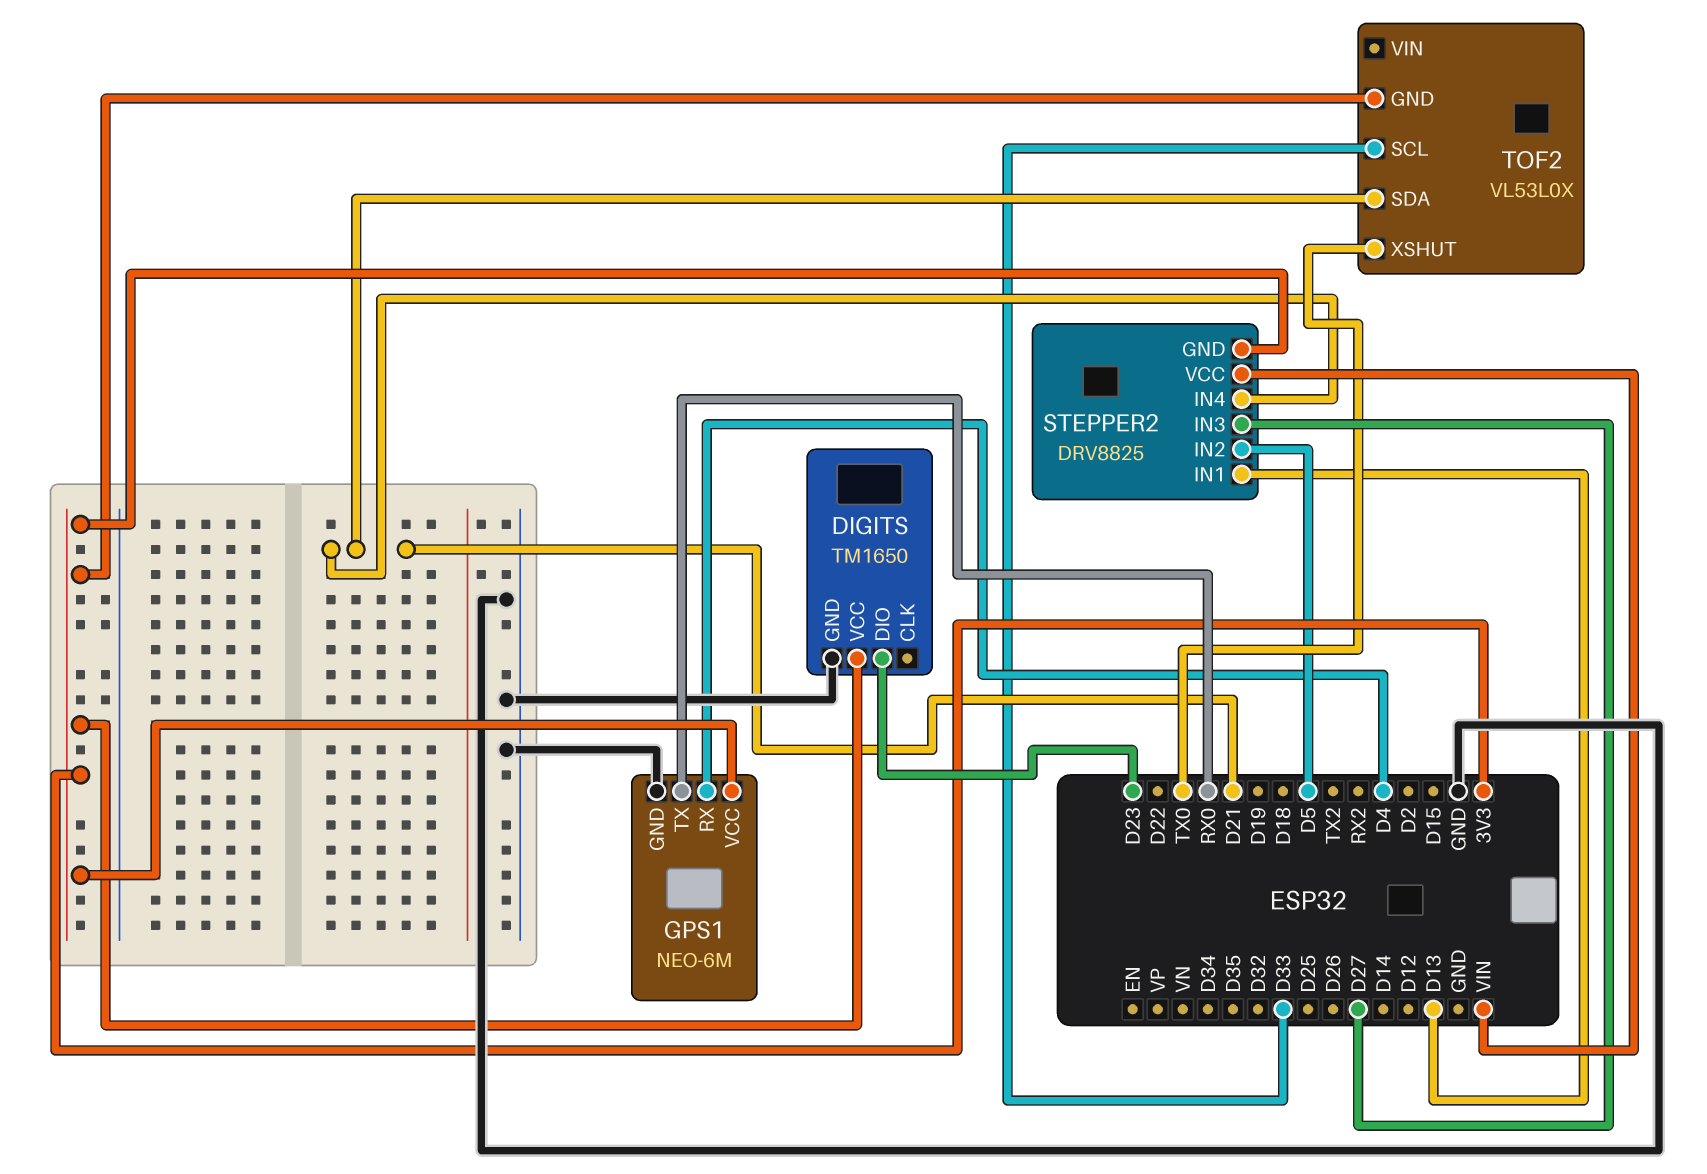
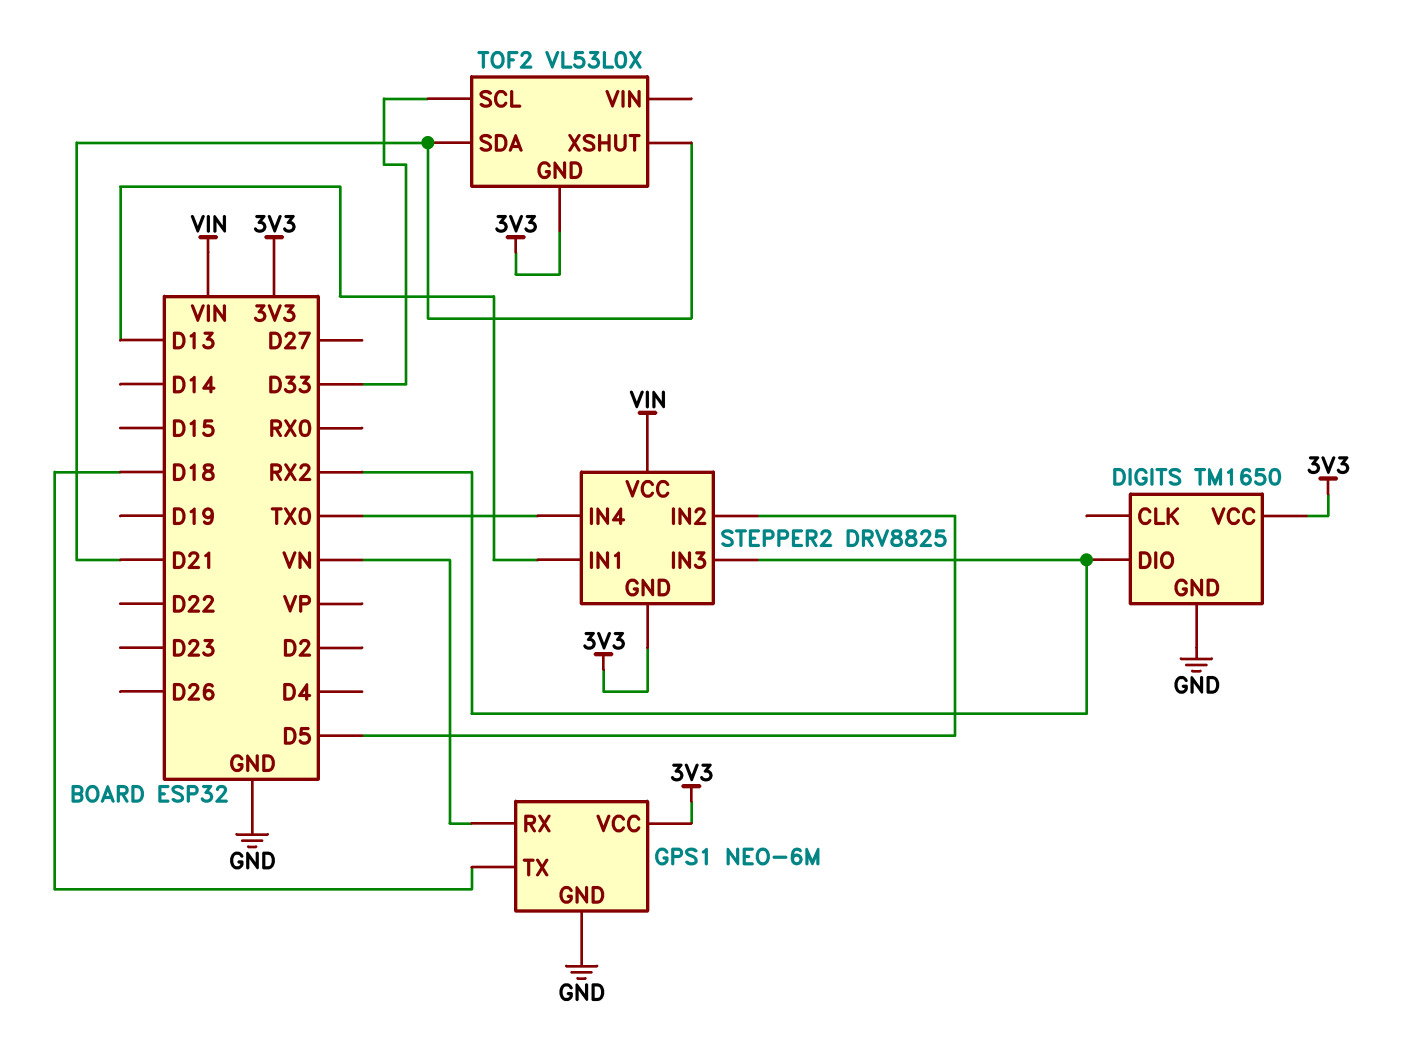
DIGITS pin DIO: D23 -> RX2
GPS1 pin RX: D4 -> VN
GPS1 pin TX: RX0 -> D18
STEPPER2 pin IN3: D27 -> RX2
STEPPER2 pin IN4: D21 -> TX0
TOF2 pin XSHUT: TX0 -> D21

